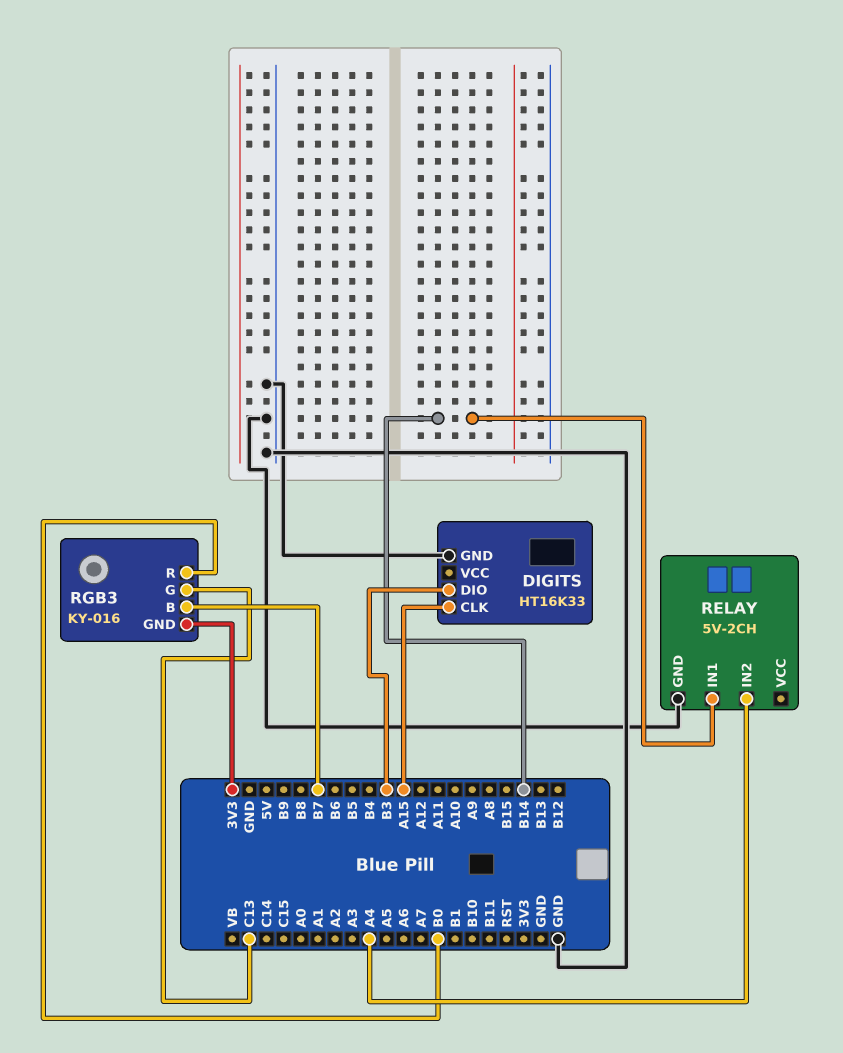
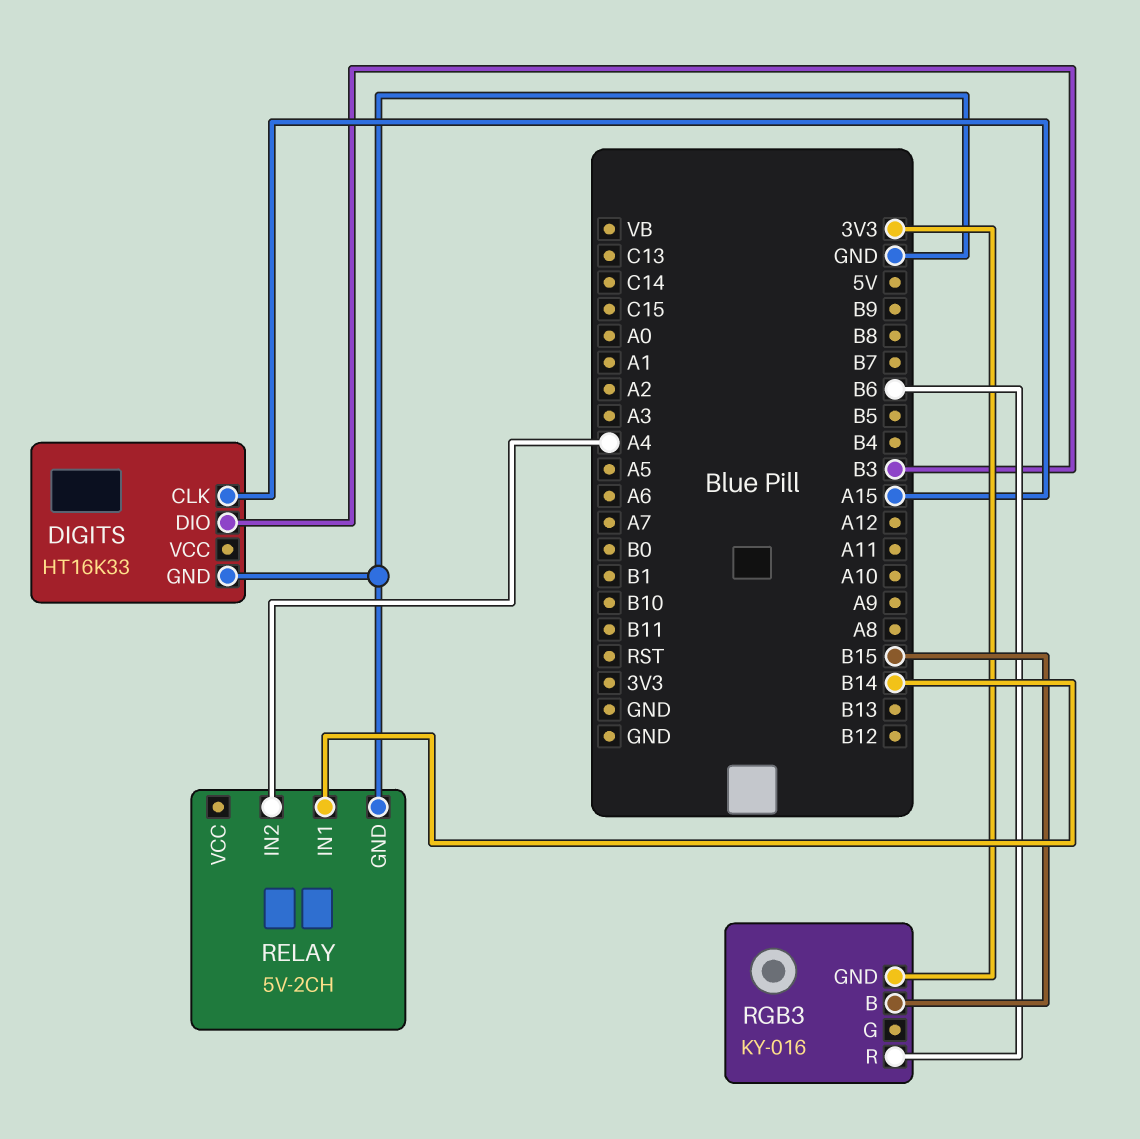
RGB3 pin B: B7 -> B15
RGB3 pin G: C13 -> none
RGB3 pin R: B0 -> B6

